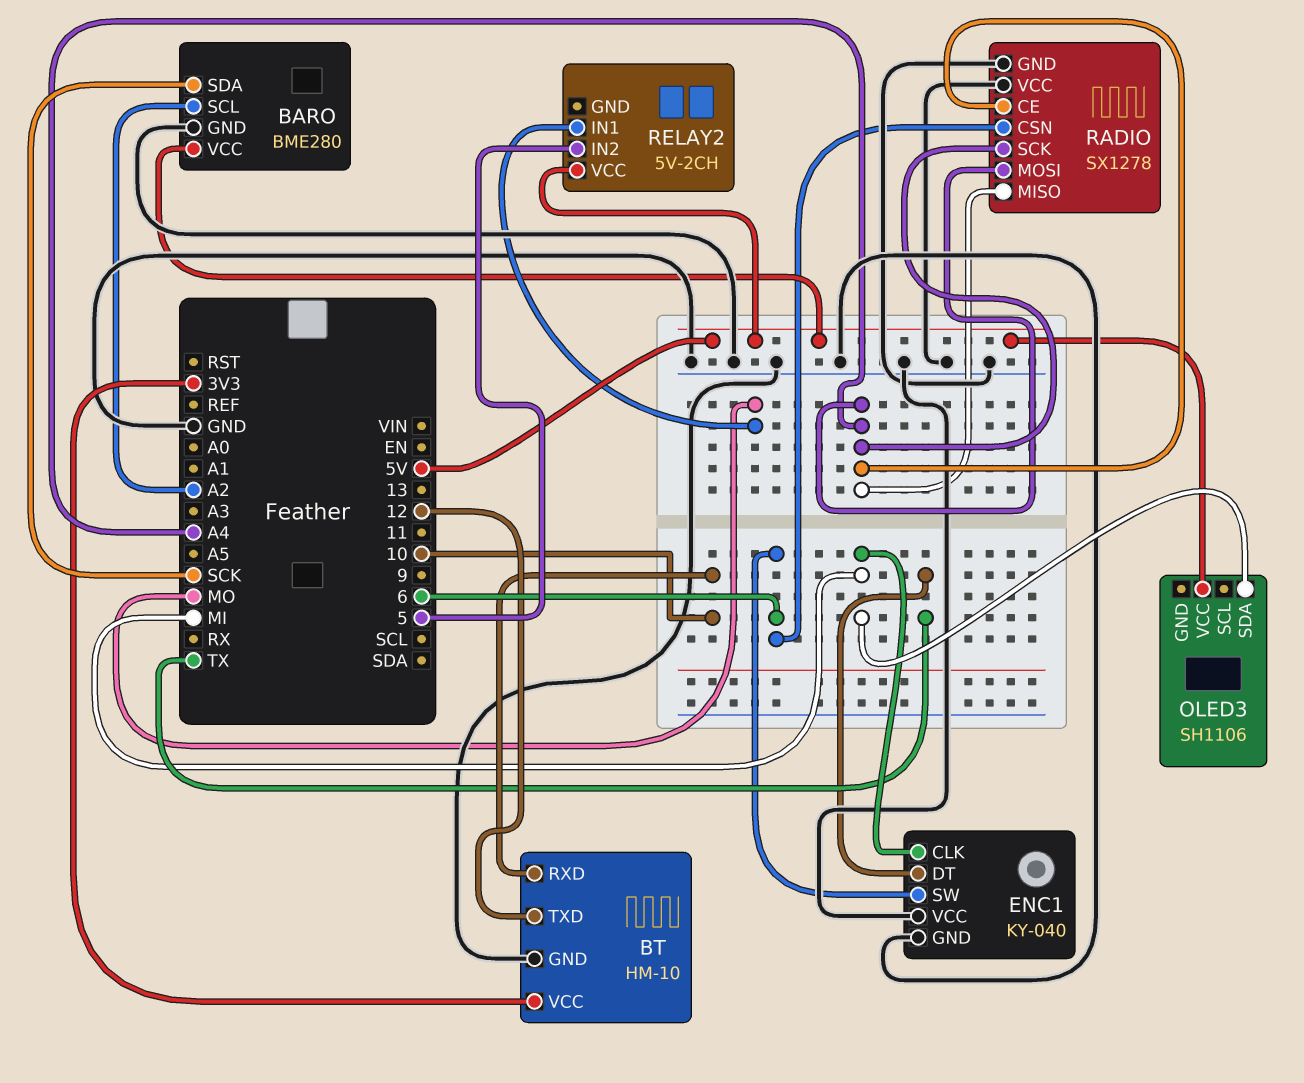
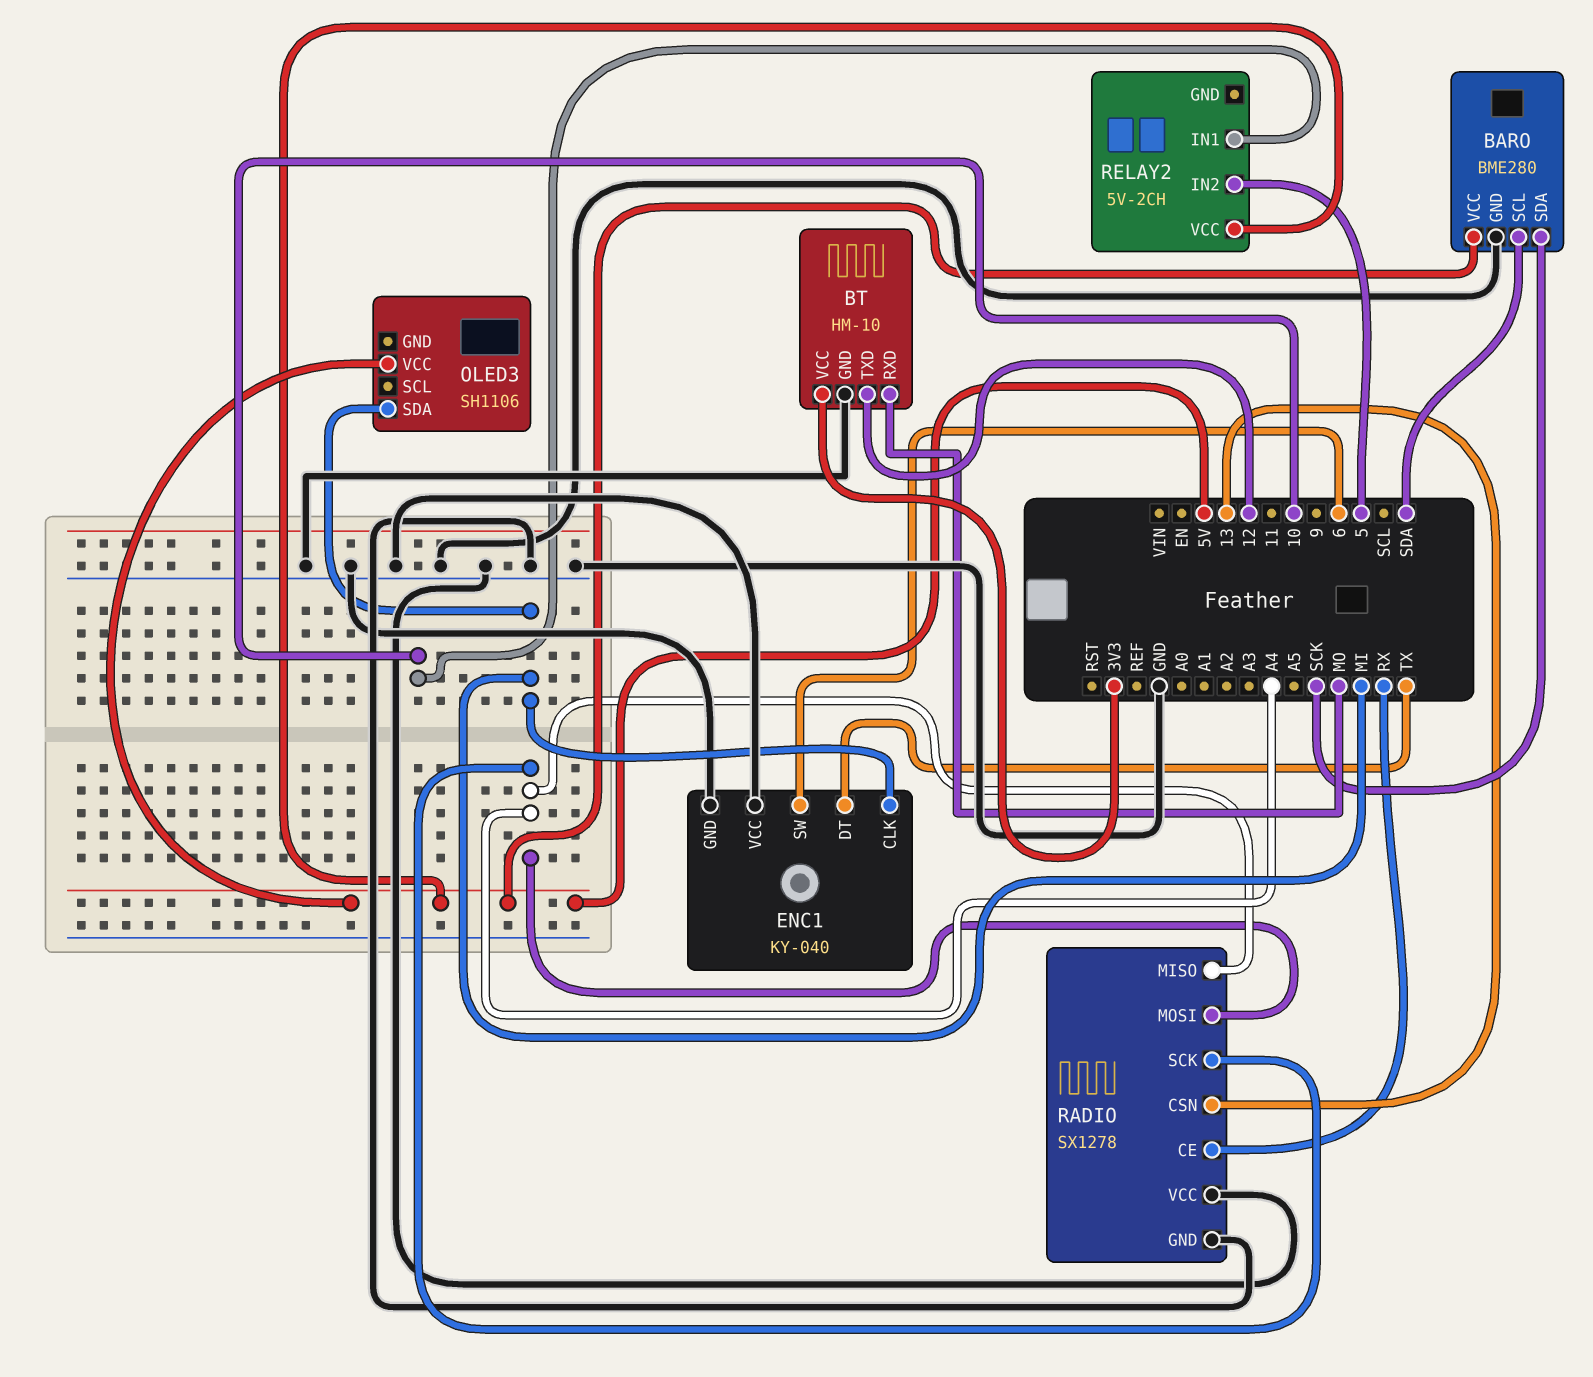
BARO pin SCL: A2 -> SDA
BT pin RXD: 10 -> MO
RADIO pin CE: A4 -> RX
RADIO pin CSN: 6 -> 13
RELAY2 pin IN1: MO -> 10

